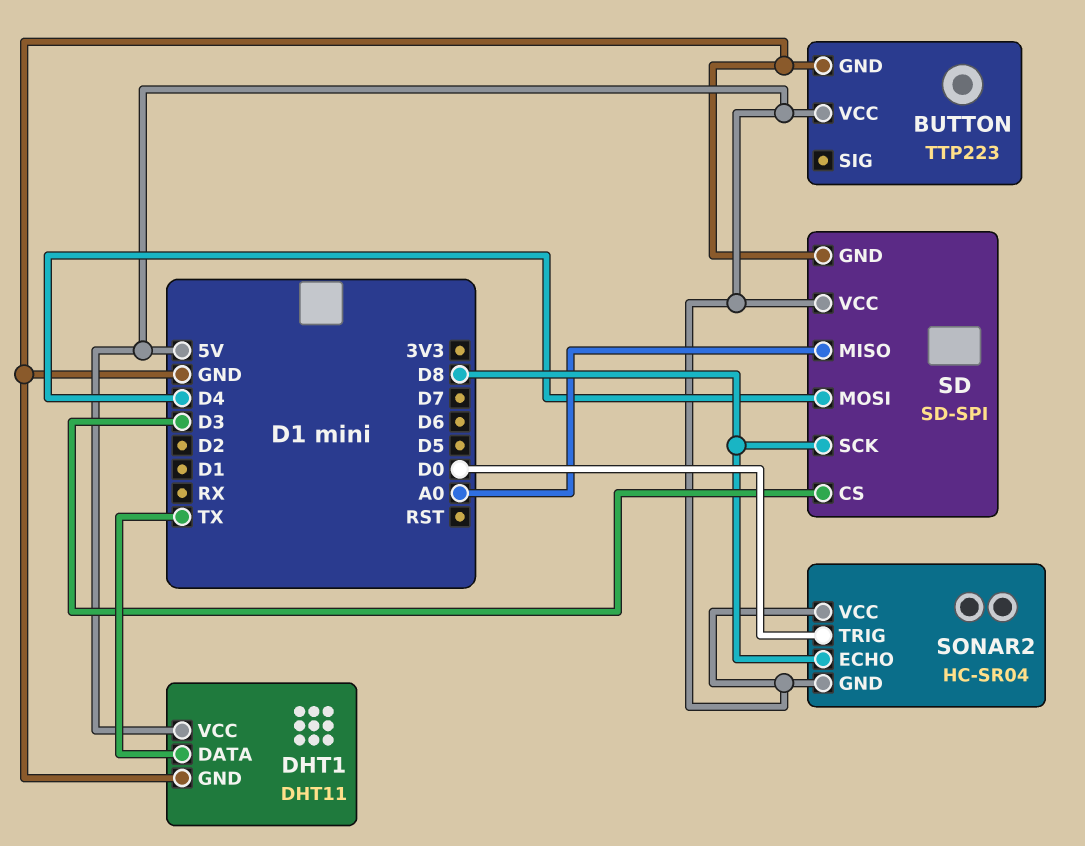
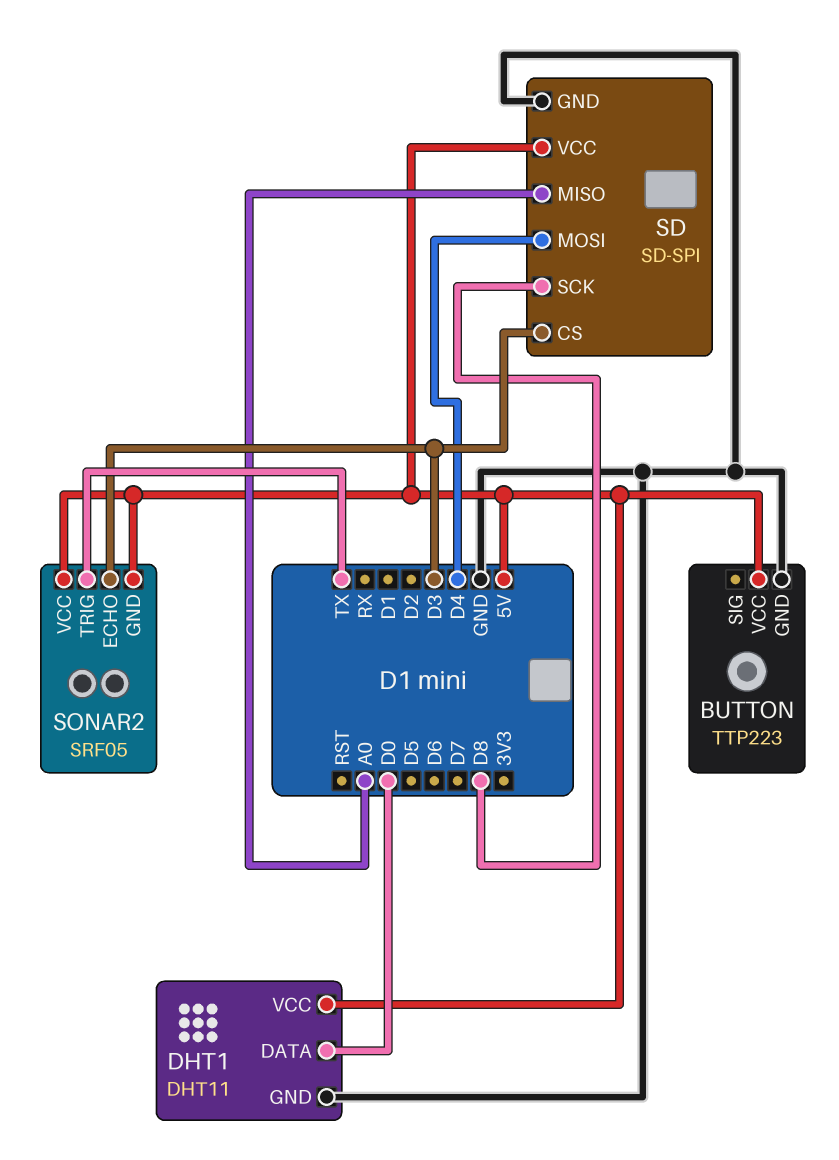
DHT1 pin DATA: TX -> D0
SONAR2: HC-SR04 -> SRF05
SONAR2 pin ECHO: D8 -> D3
SONAR2 pin TRIG: D0 -> TX

